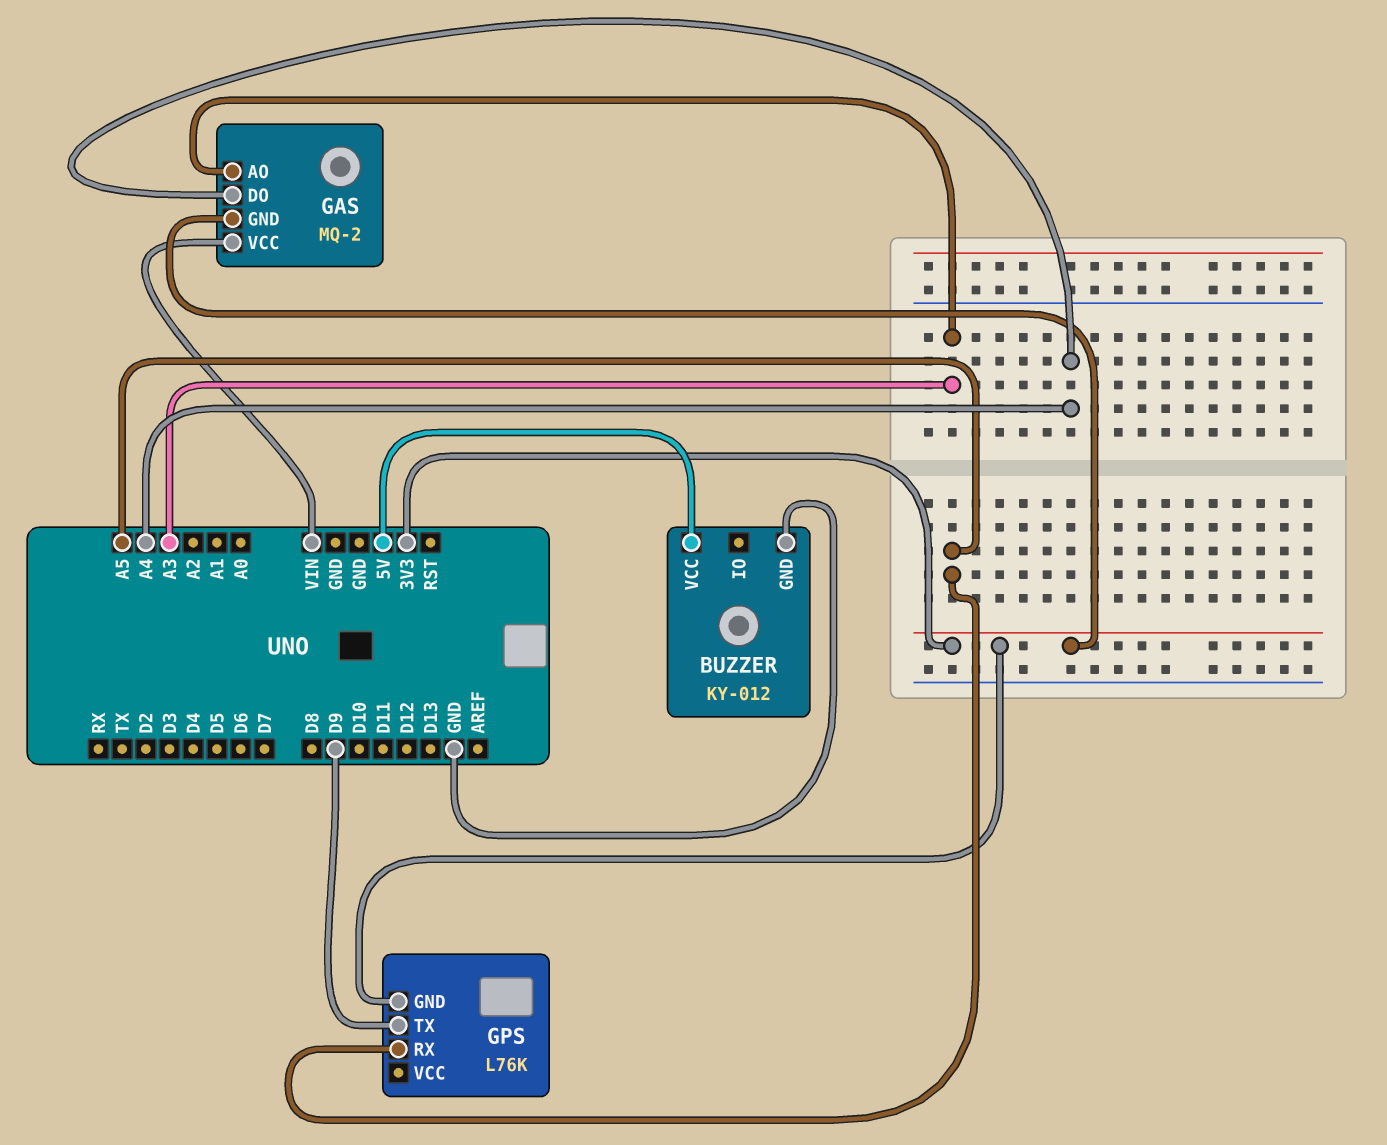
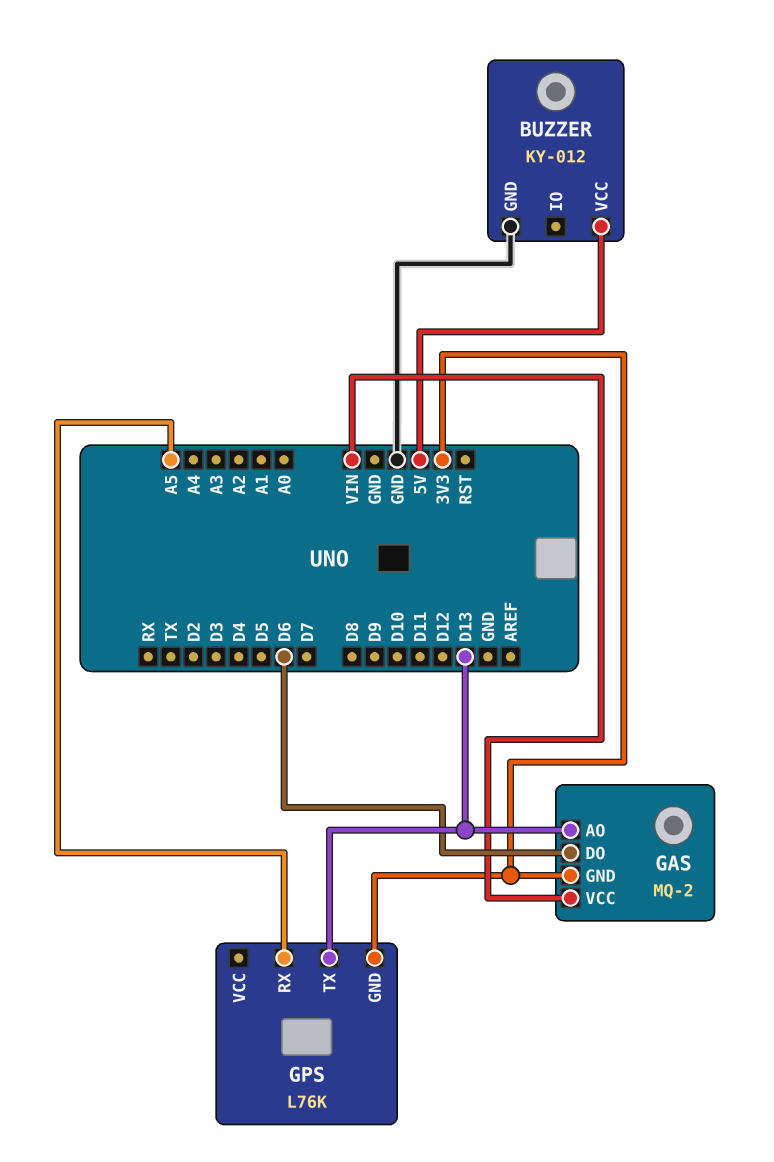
GAS pin AO: A3 -> D13
GAS pin DO: A4 -> D6
GPS pin TX: D9 -> D13

